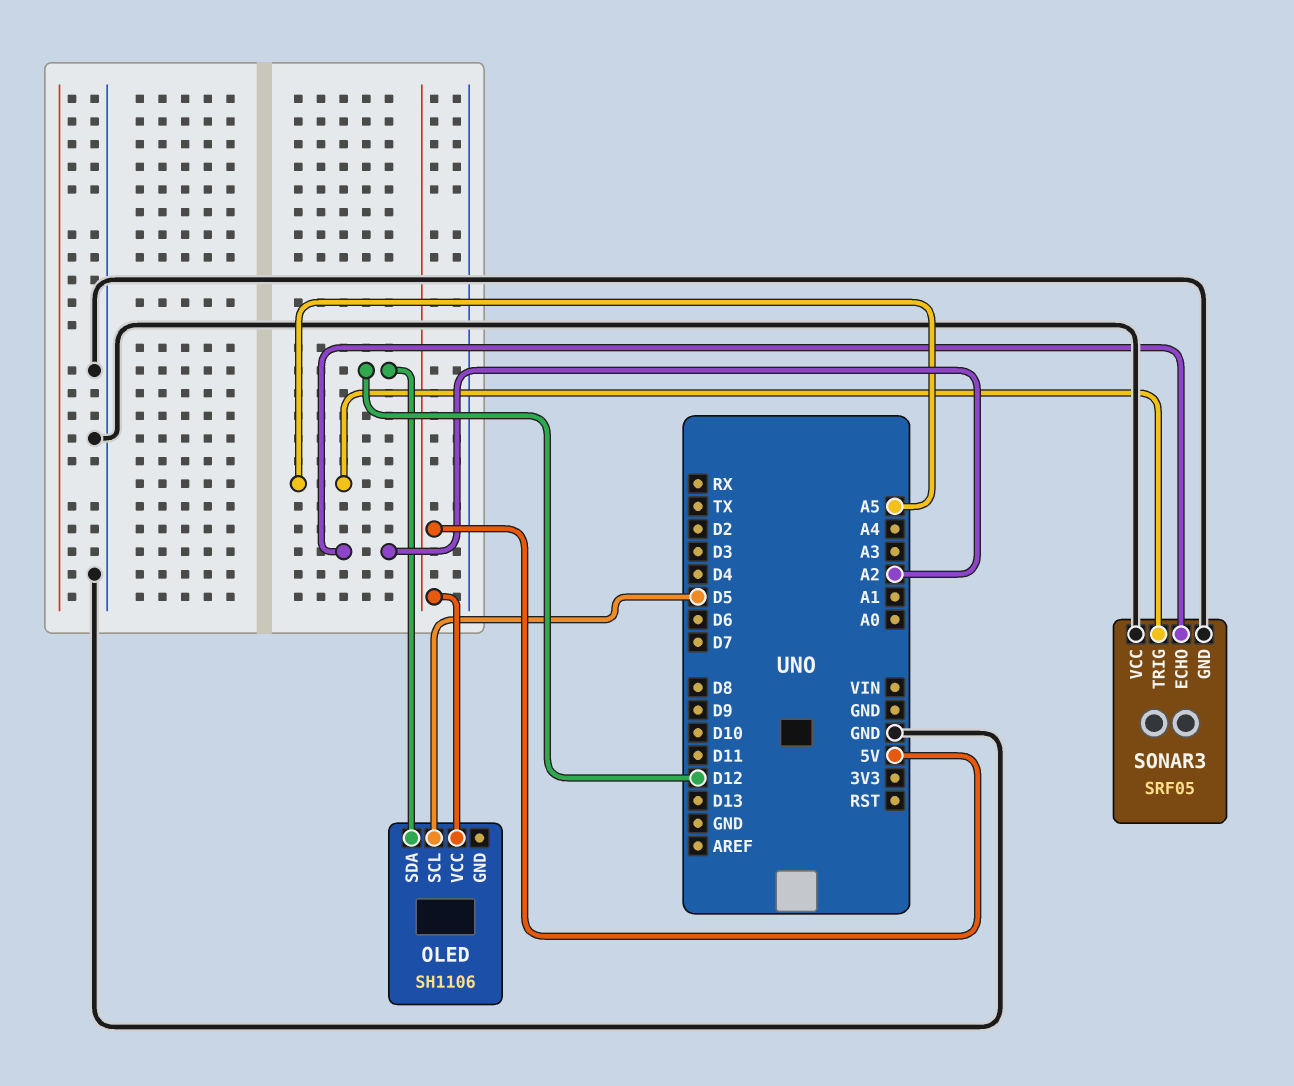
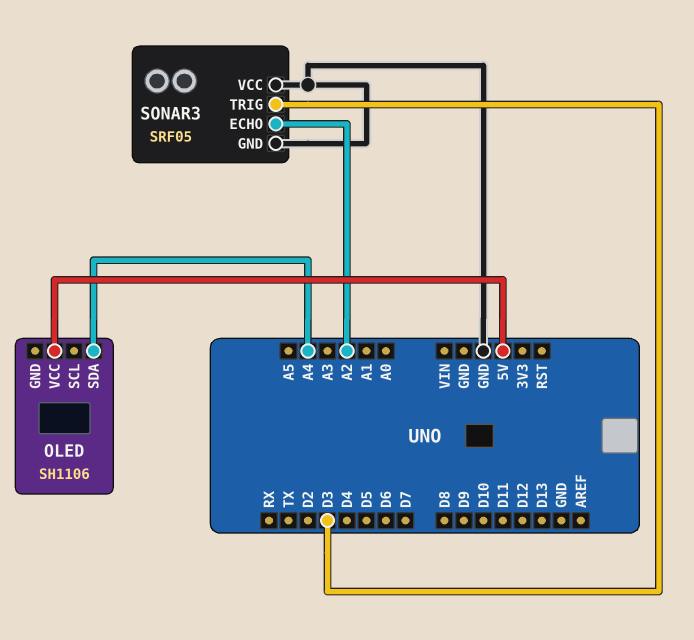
OLED pin SCL: D5 -> none
OLED pin SDA: D12 -> A4
SONAR3 pin TRIG: A5 -> D3

